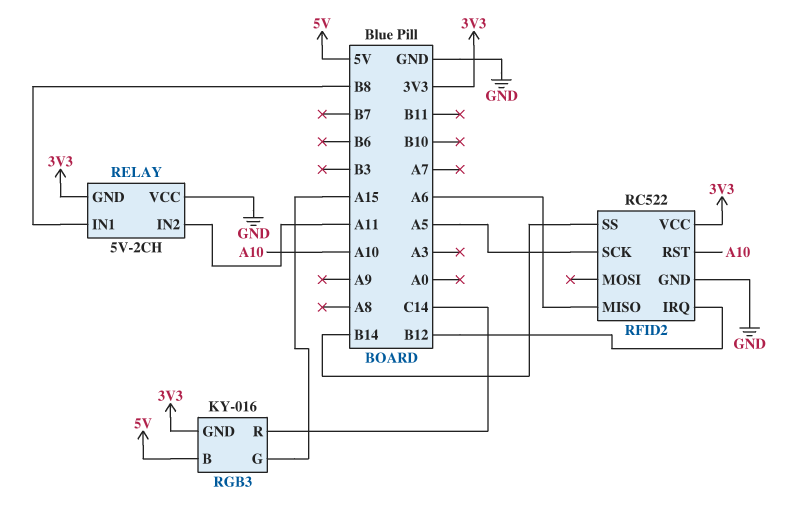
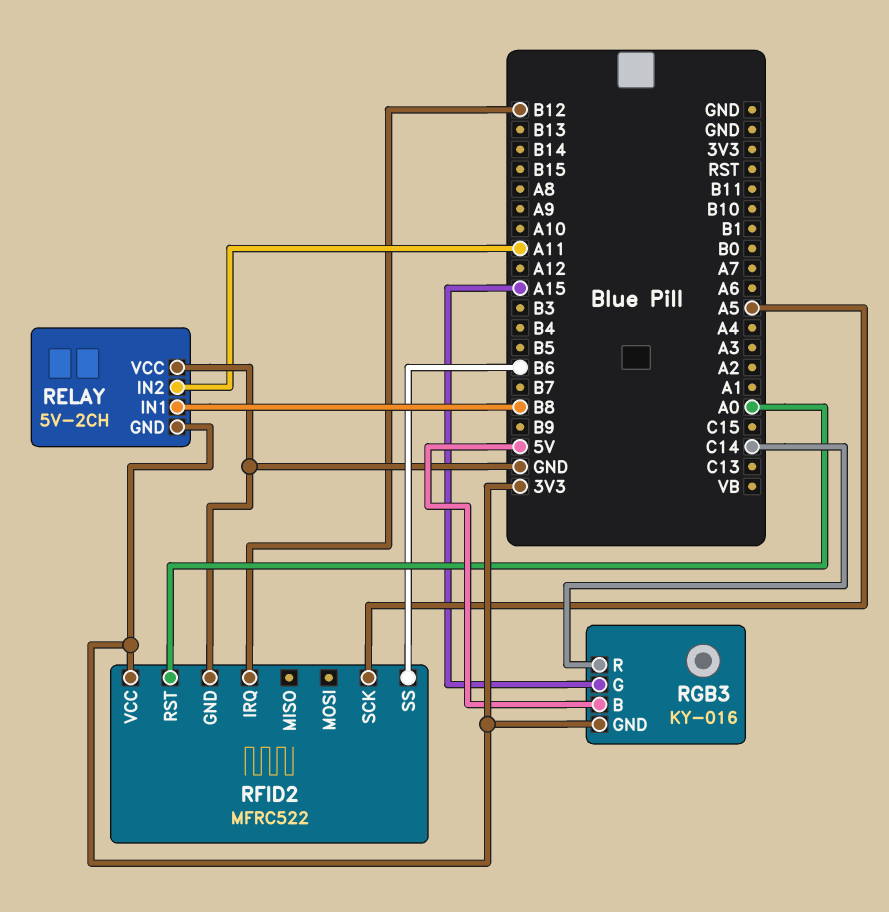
RFID2: RC522 -> MFRC522
RFID2 pin MISO: A6 -> none
RFID2 pin RST: A10 -> A0
RFID2 pin SS: B14 -> B6

